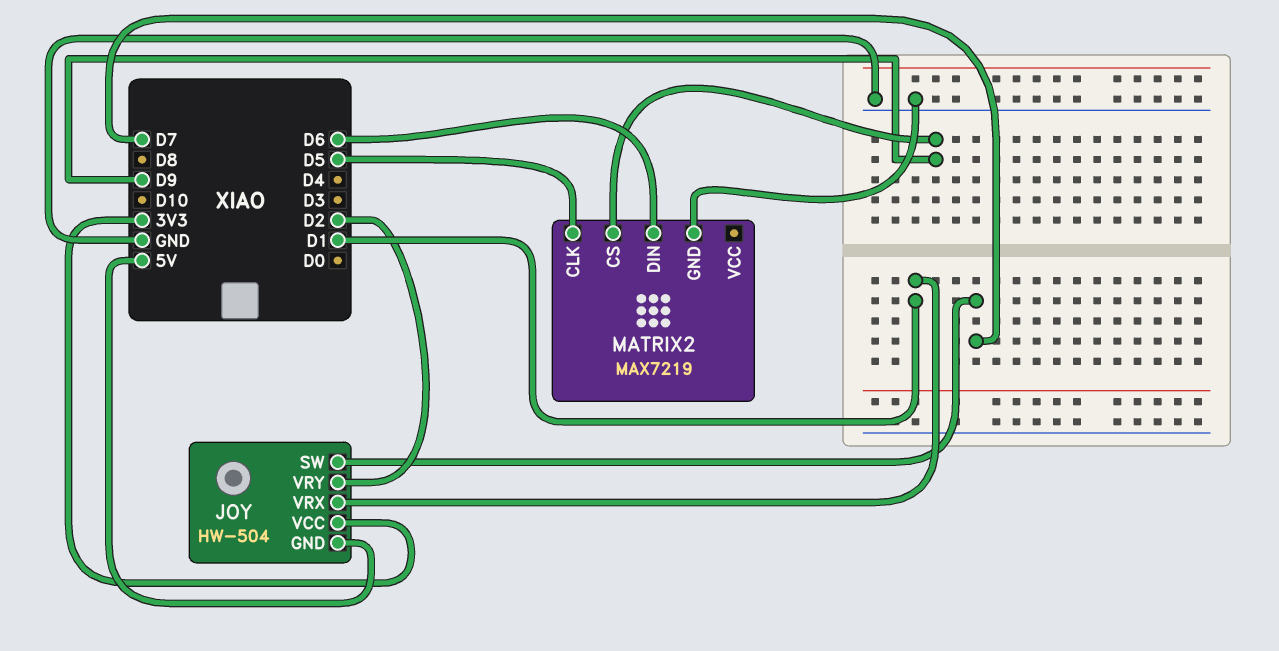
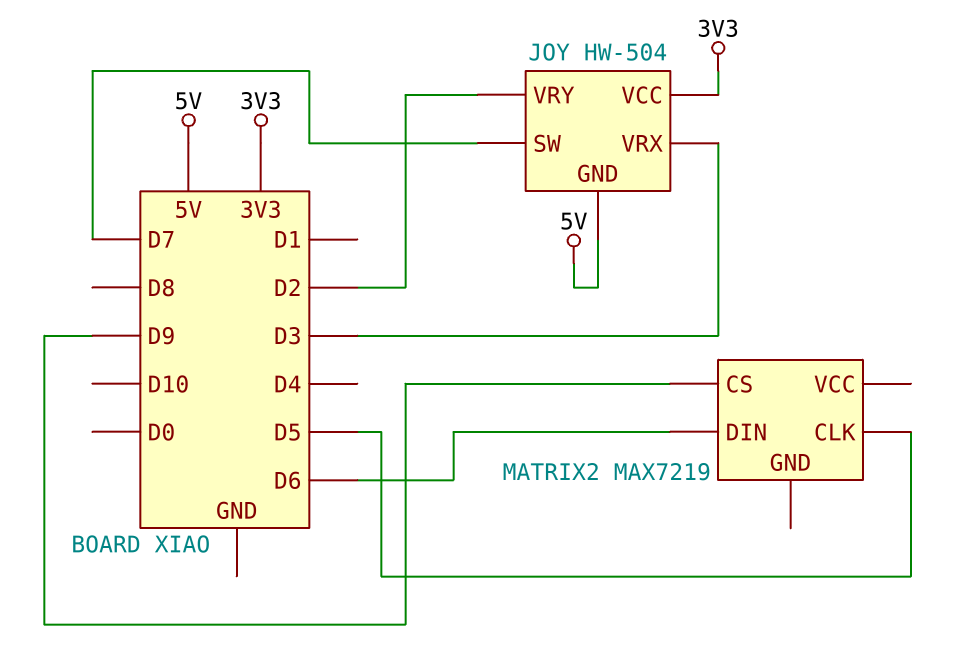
JOY pin VRX: D1 -> D3
MATRIX2 pin GND: GND -> none

